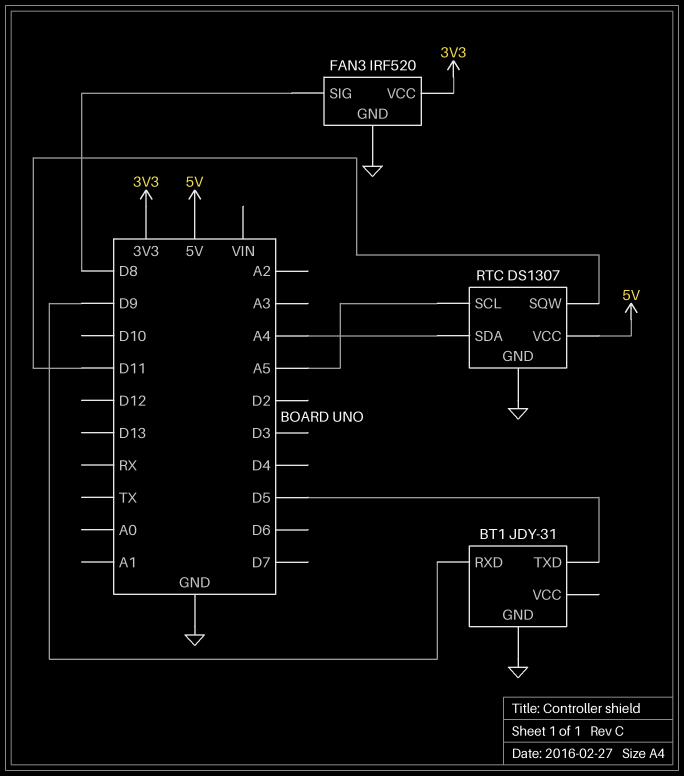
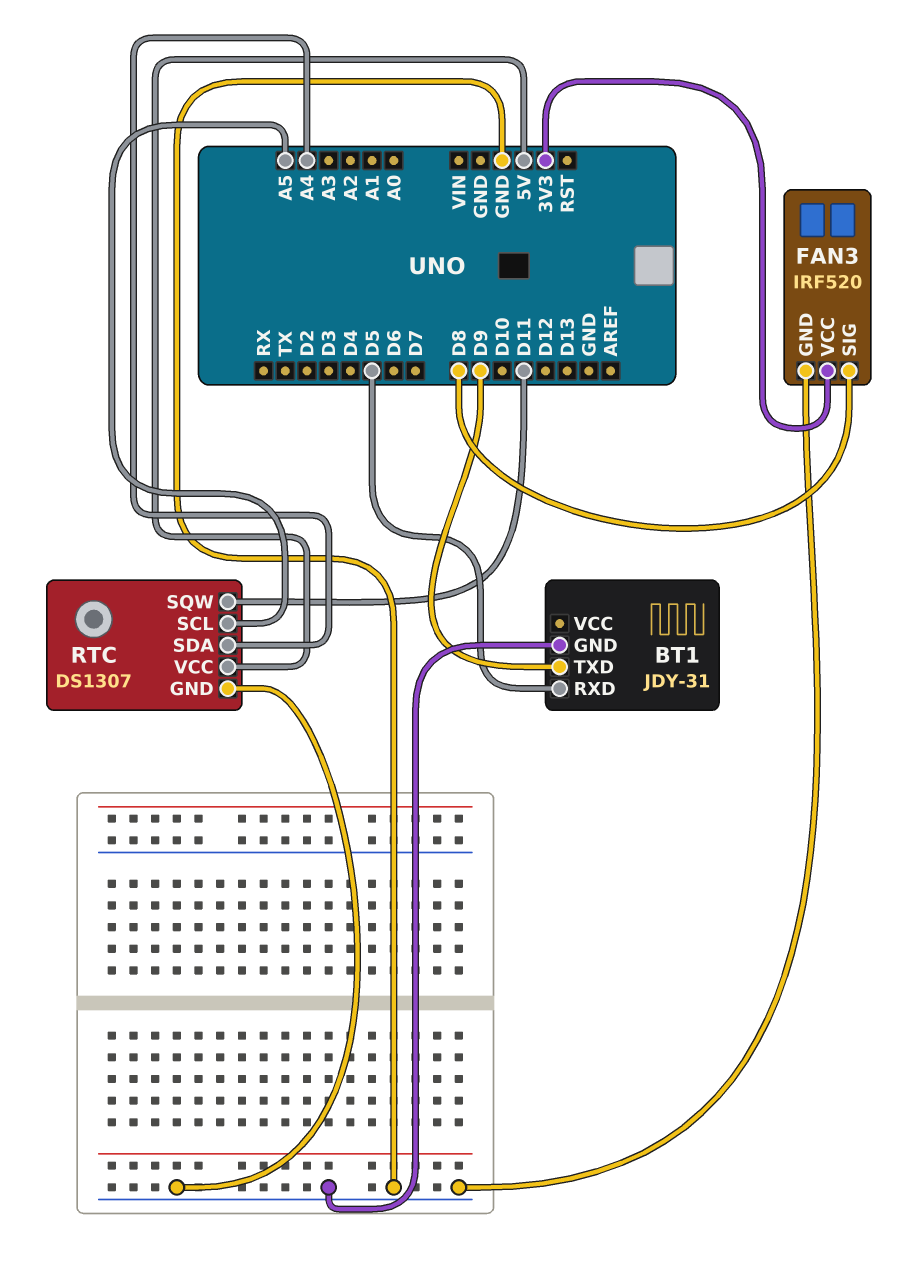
BT1 pin RXD: D9 -> D5
BT1 pin TXD: D5 -> D9

